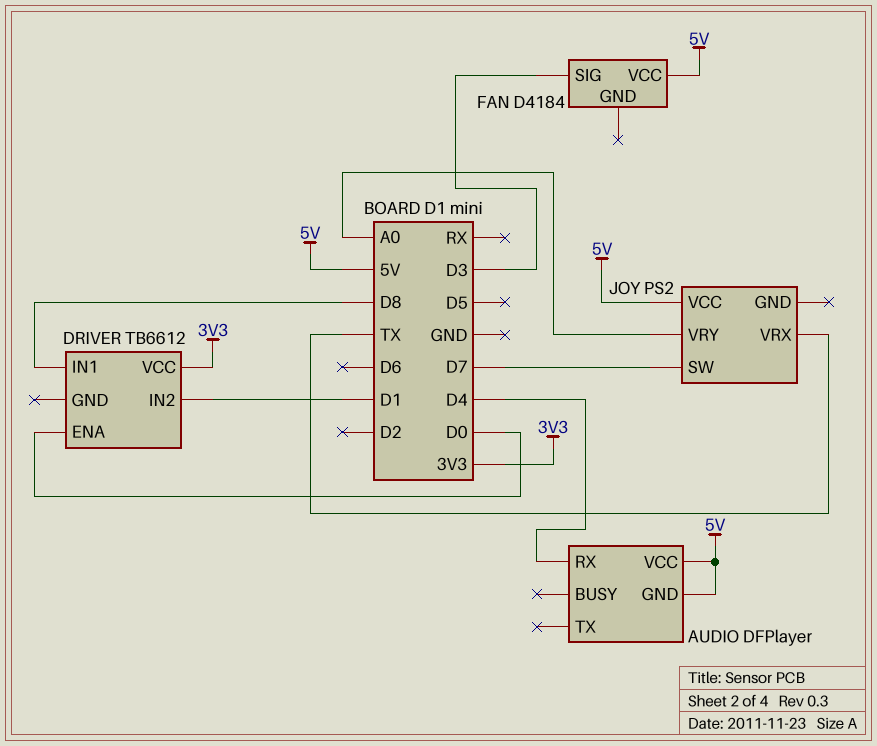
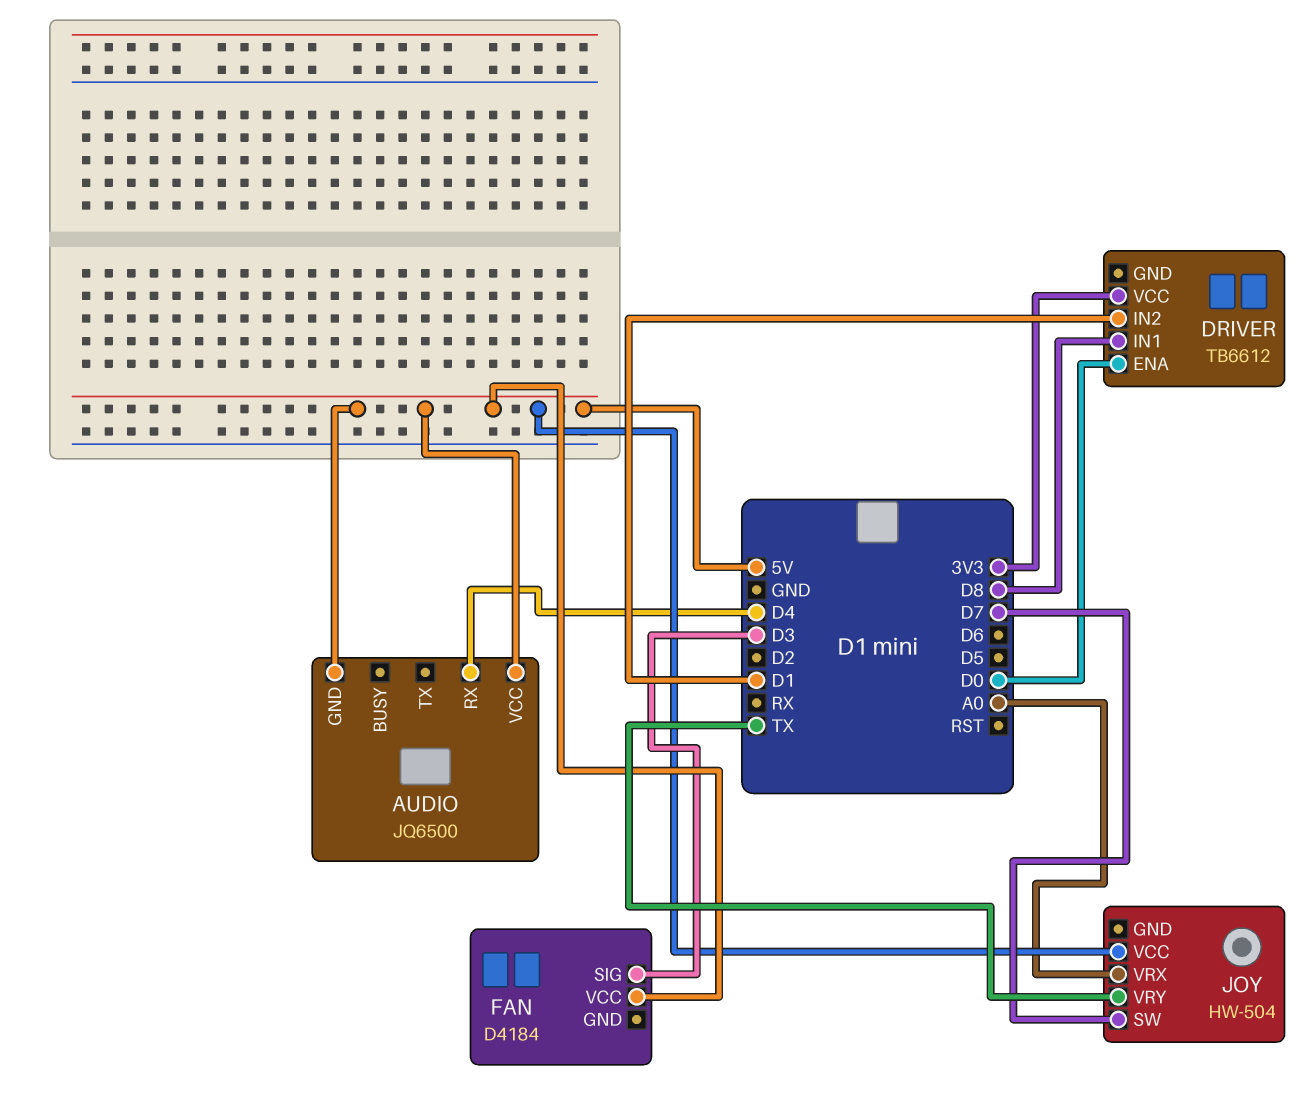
AUDIO: DFPlayer -> JQ6500
JOY: PS2 -> HW-504
JOY pin VRX: TX -> A0
JOY pin VRY: A0 -> TX

